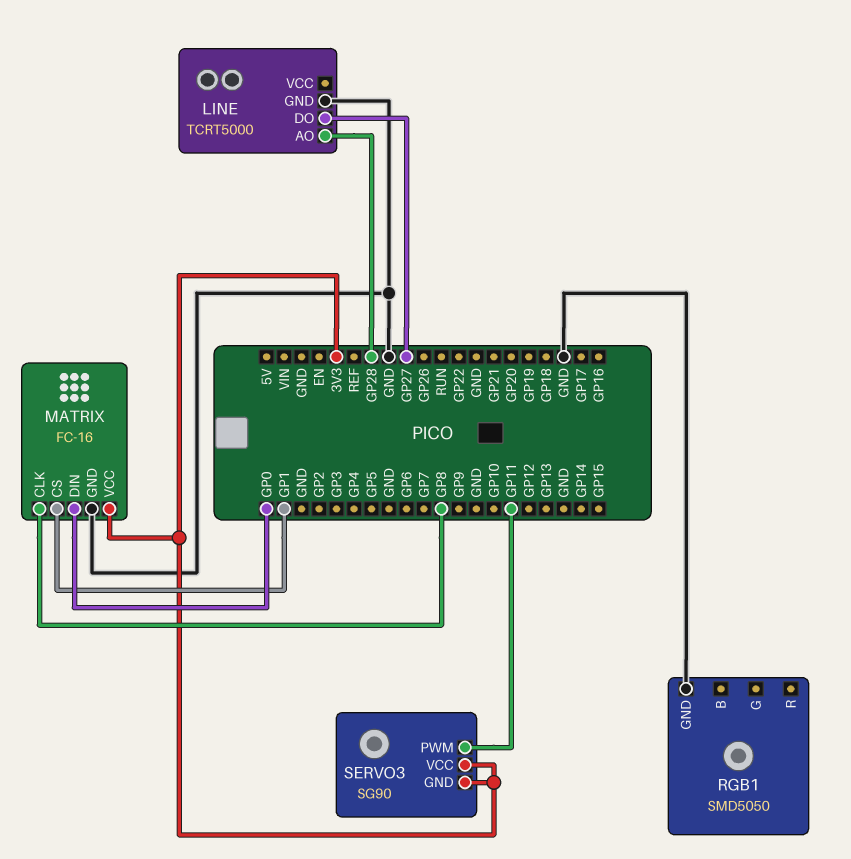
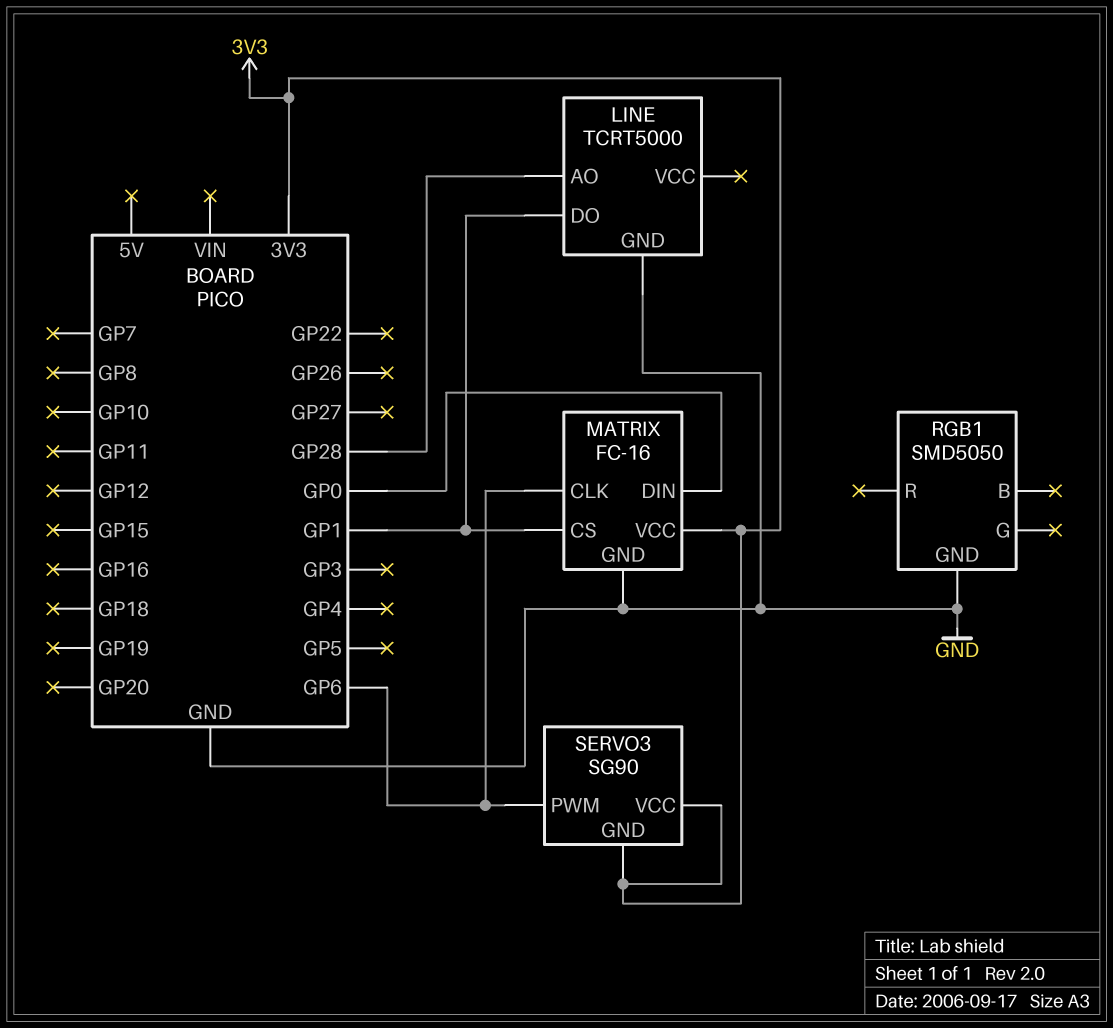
LINE pin DO: GP27 -> GP1
MATRIX pin CLK: GP8 -> GP6
SERVO3 pin PWM: GP11 -> GP6

